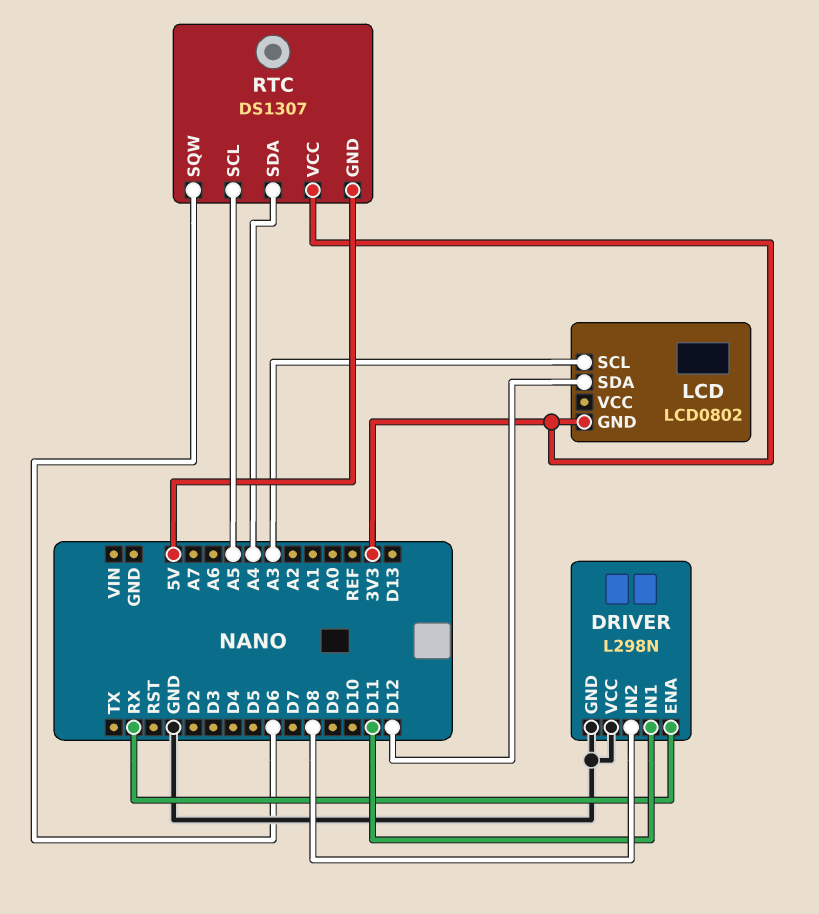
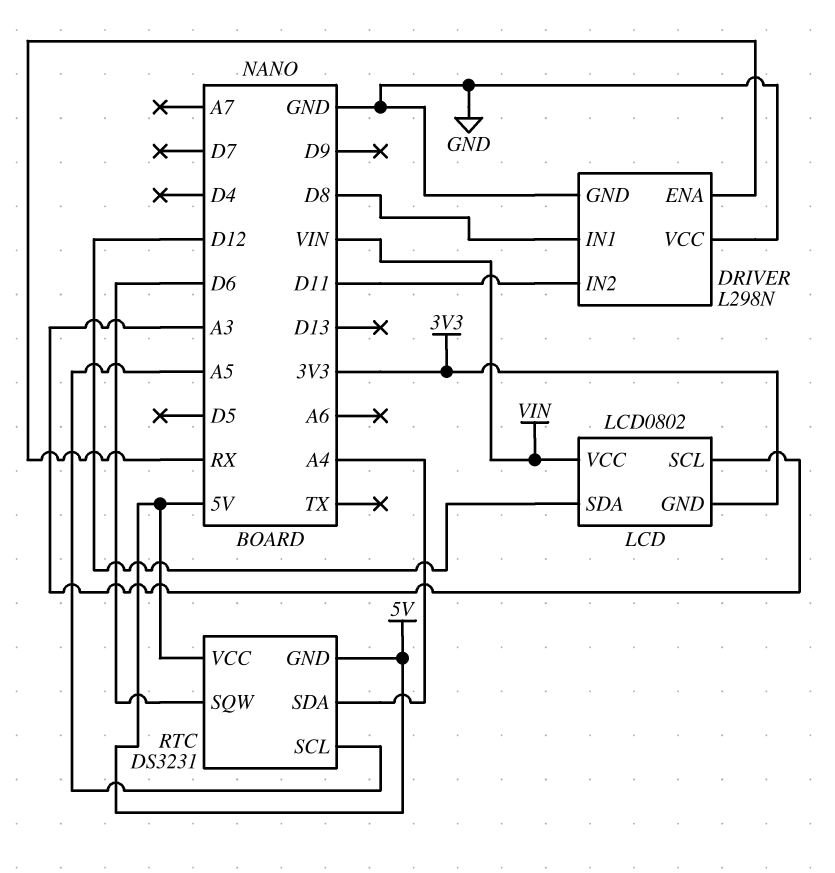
DRIVER pin IN1: D11 -> D8
DRIVER pin IN2: D8 -> D11
LCD pin VCC: none -> VIN
RTC: DS1307 -> DS3231
RTC pin VCC: 3V3 -> 5V

